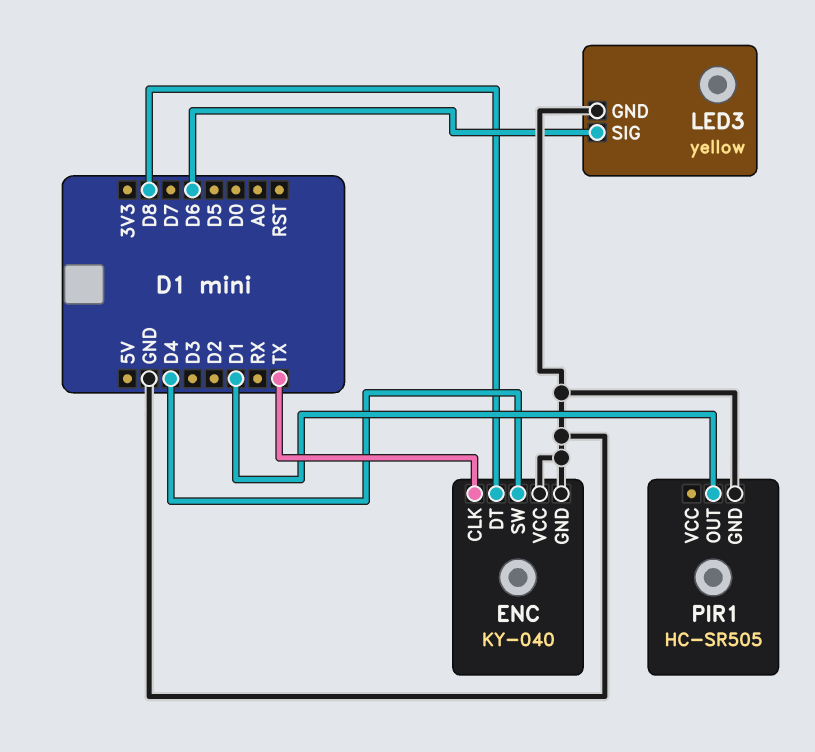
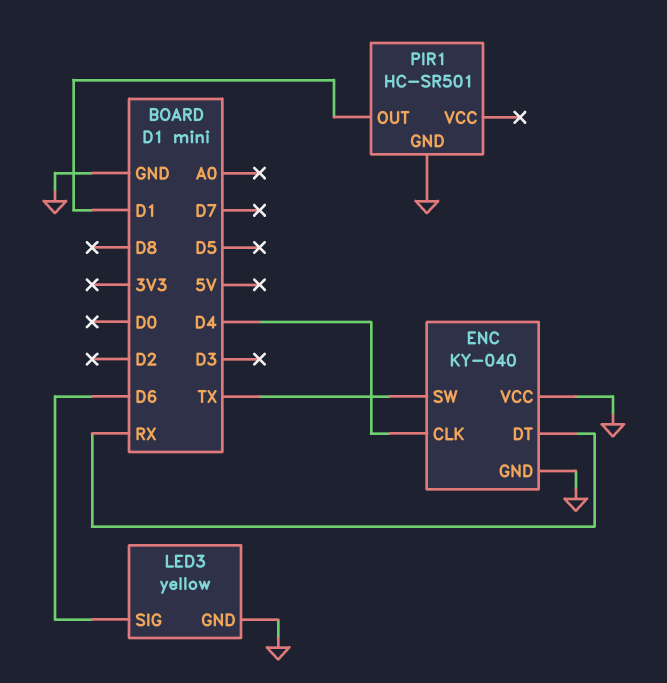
ENC pin CLK: TX -> D4
ENC pin DT: D8 -> RX
ENC pin SW: D4 -> TX
PIR1: HC-SR505 -> HC-SR501

